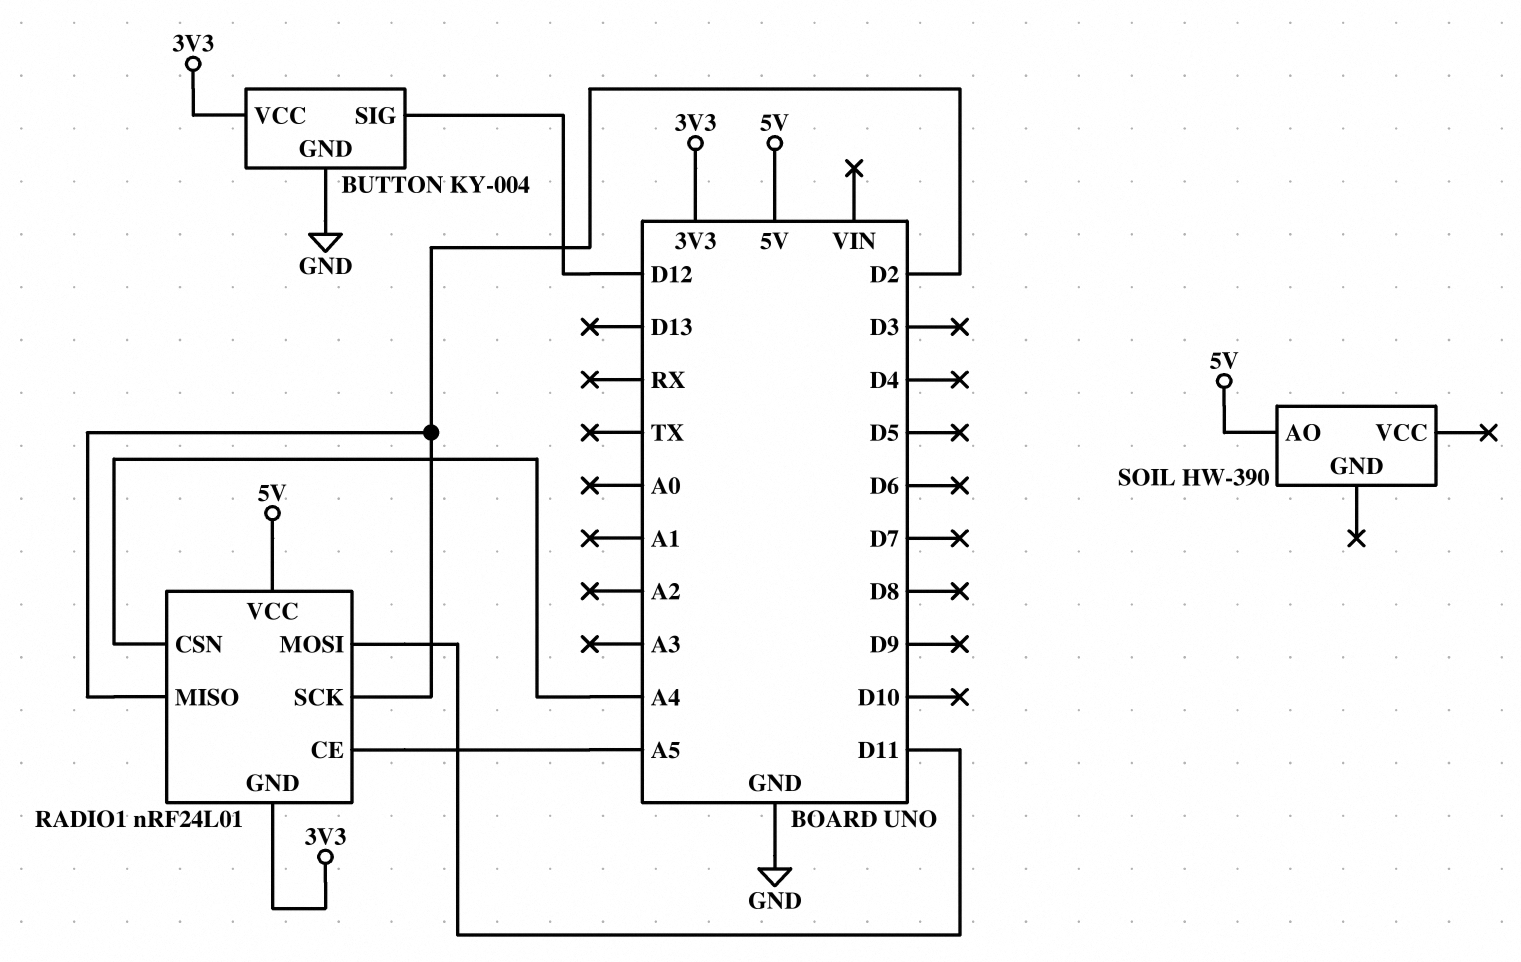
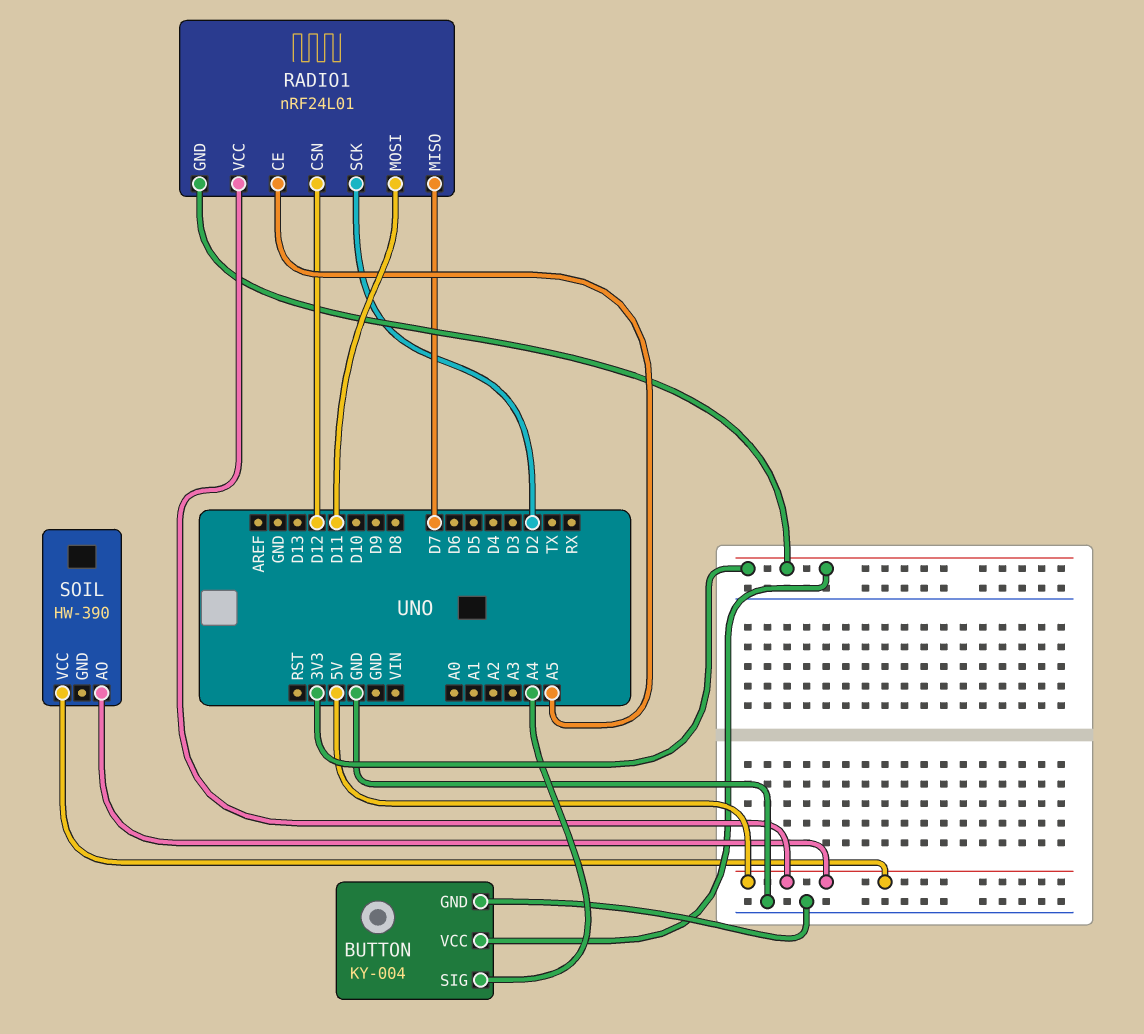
BUTTON pin SIG: D12 -> A4
RADIO1 pin CSN: A4 -> D12
RADIO1 pin MISO: D2 -> D7
SOIL pin VCC: none -> 5V

